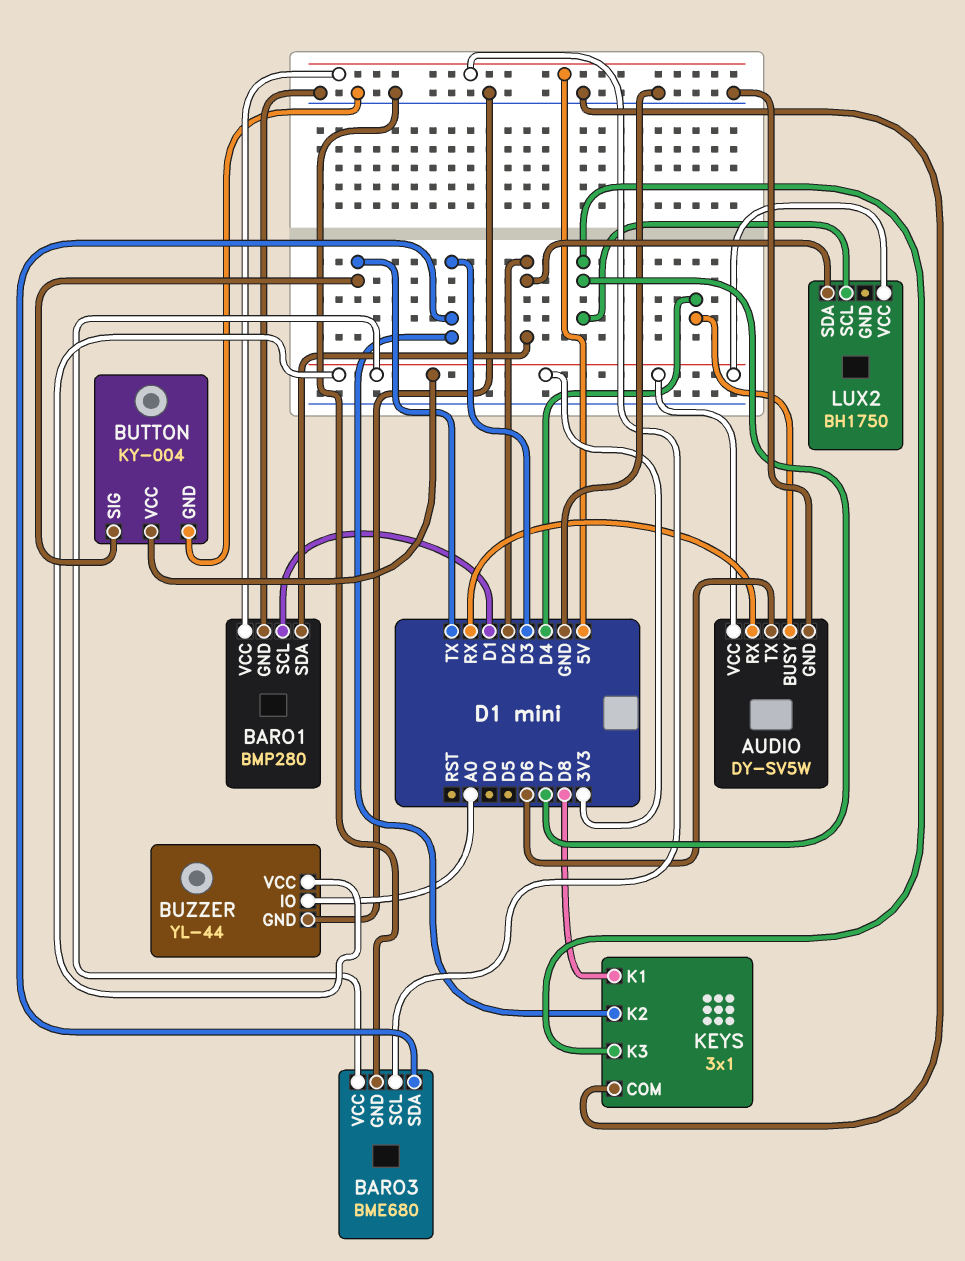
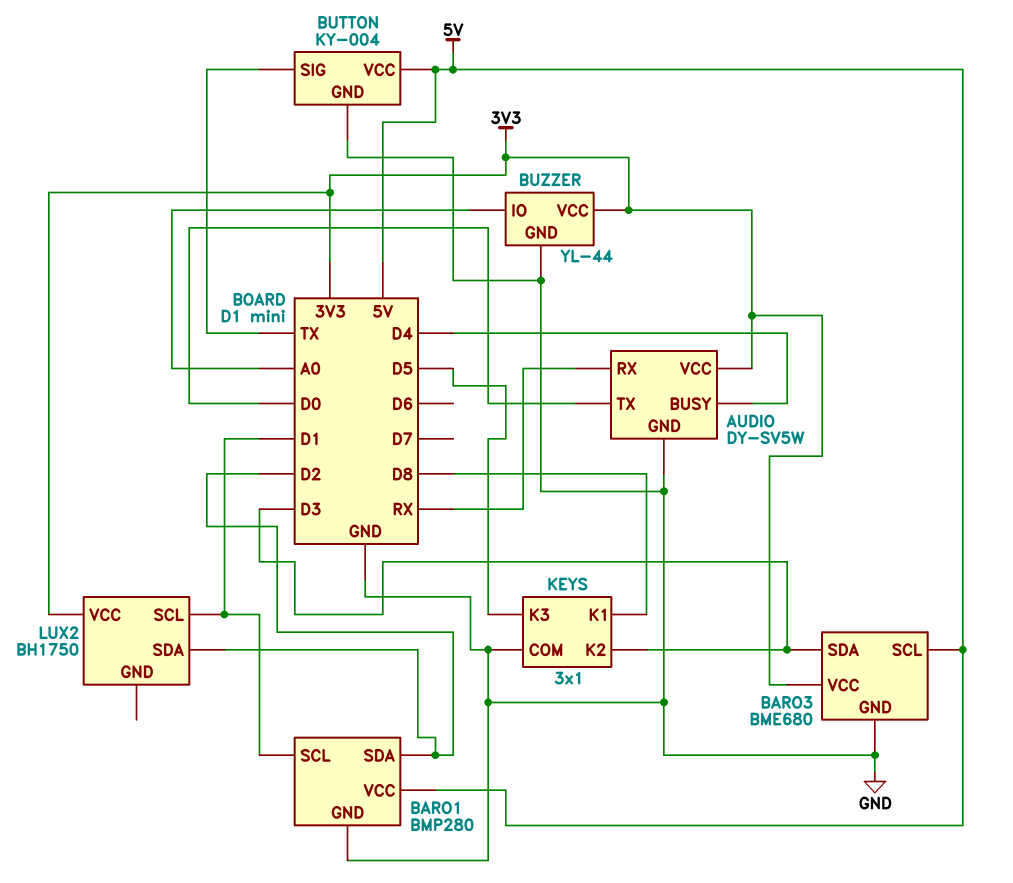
AUDIO pin TX: D6 -> D0
BUTTON pin VCC: 3V3 -> 5V
KEYS pin K3: D7 -> D5
LUX2 pin SCL: D7 -> D1

